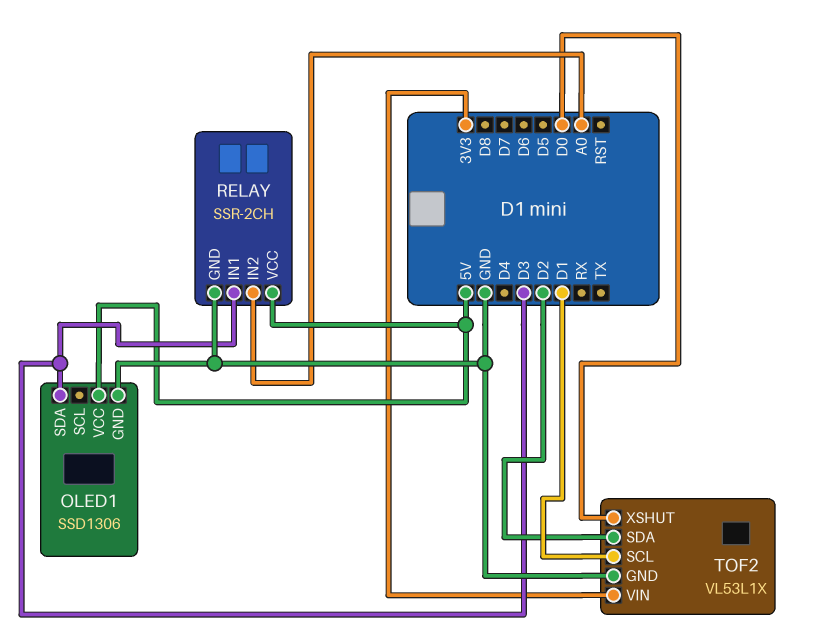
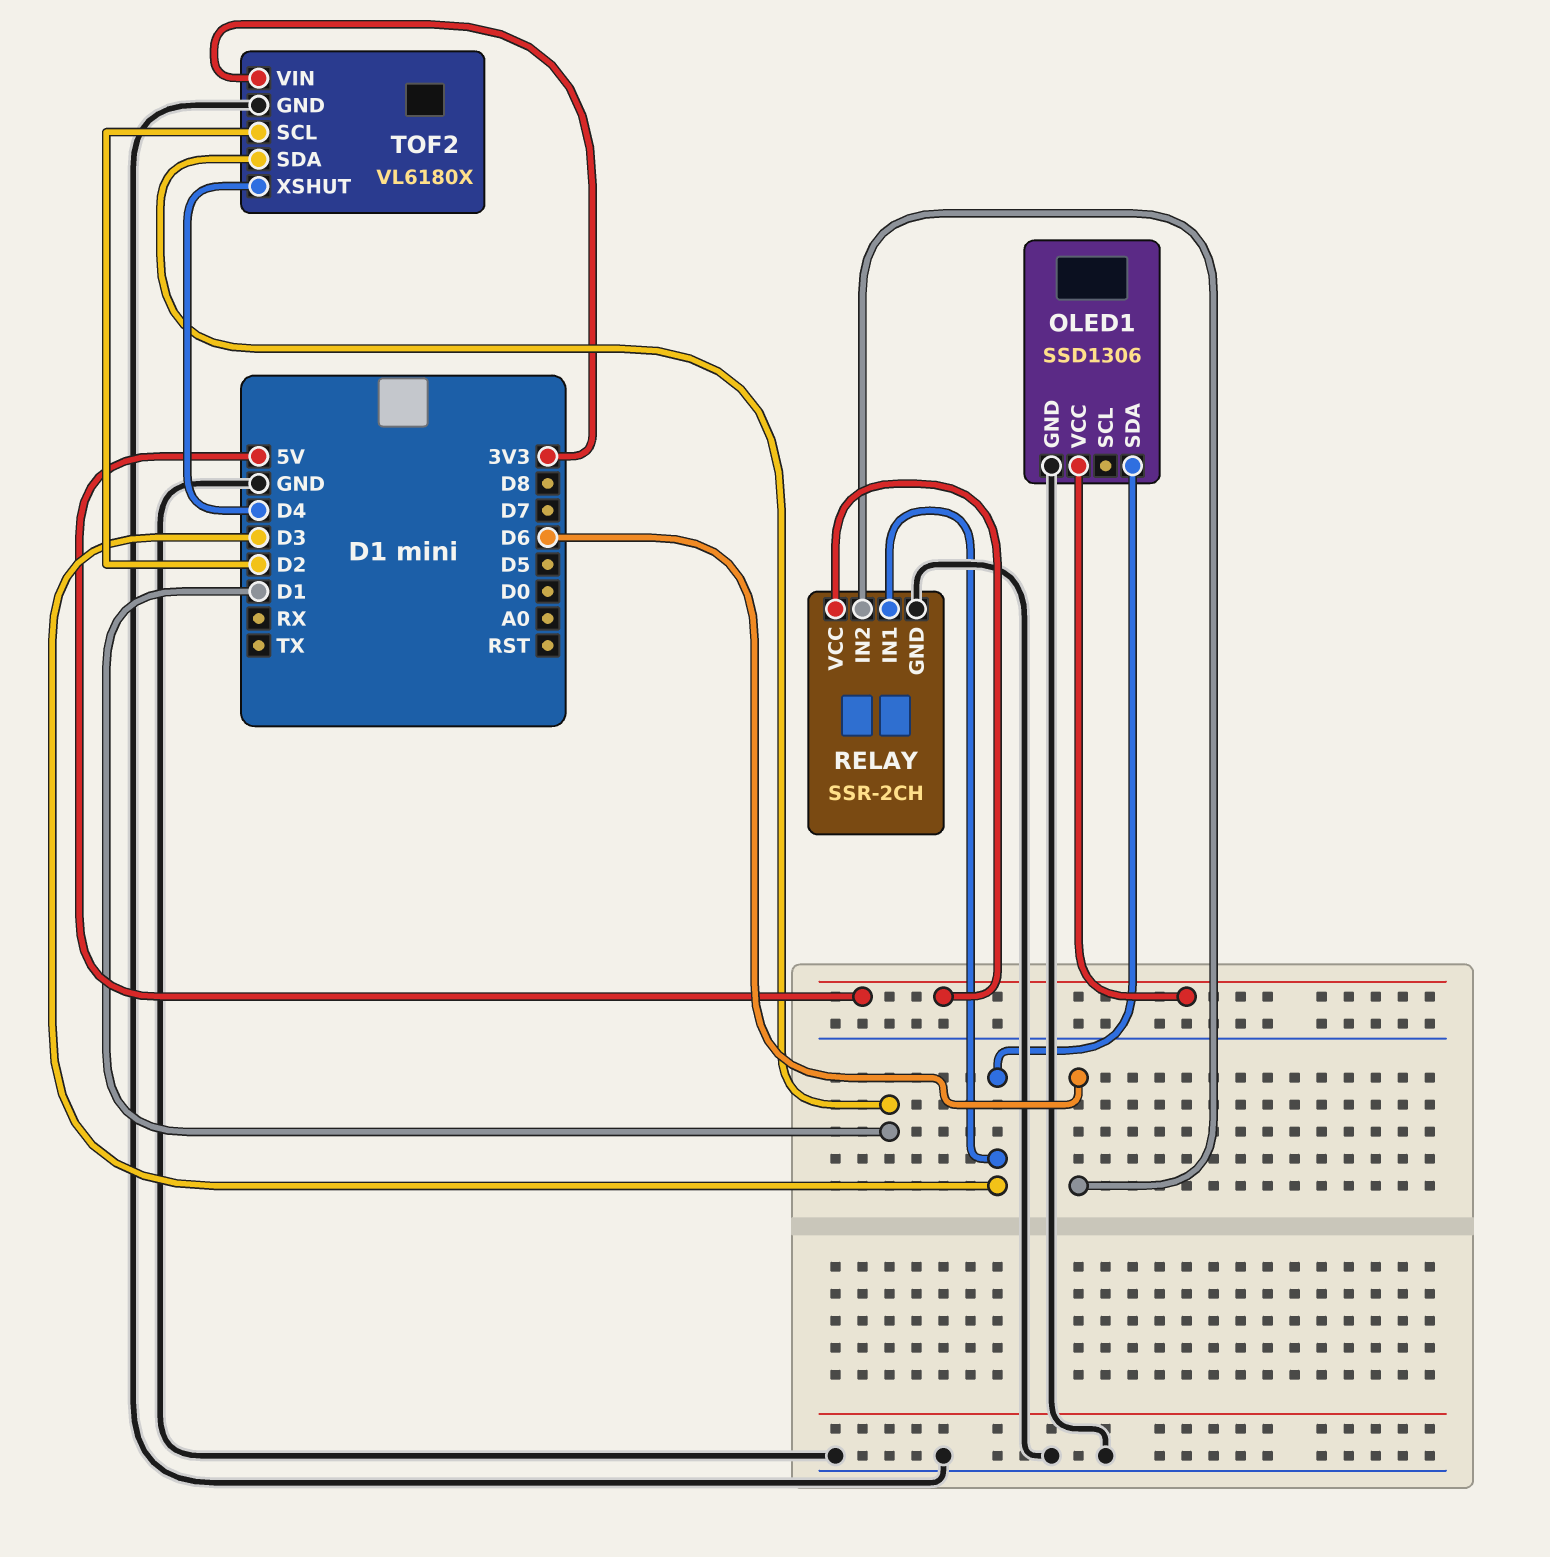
RELAY pin IN2: A0 -> D6
TOF2: VL53L1X -> VL6180X
TOF2 pin SCL: D1 -> D2
TOF2 pin SDA: D2 -> D1
TOF2 pin XSHUT: D0 -> D4

